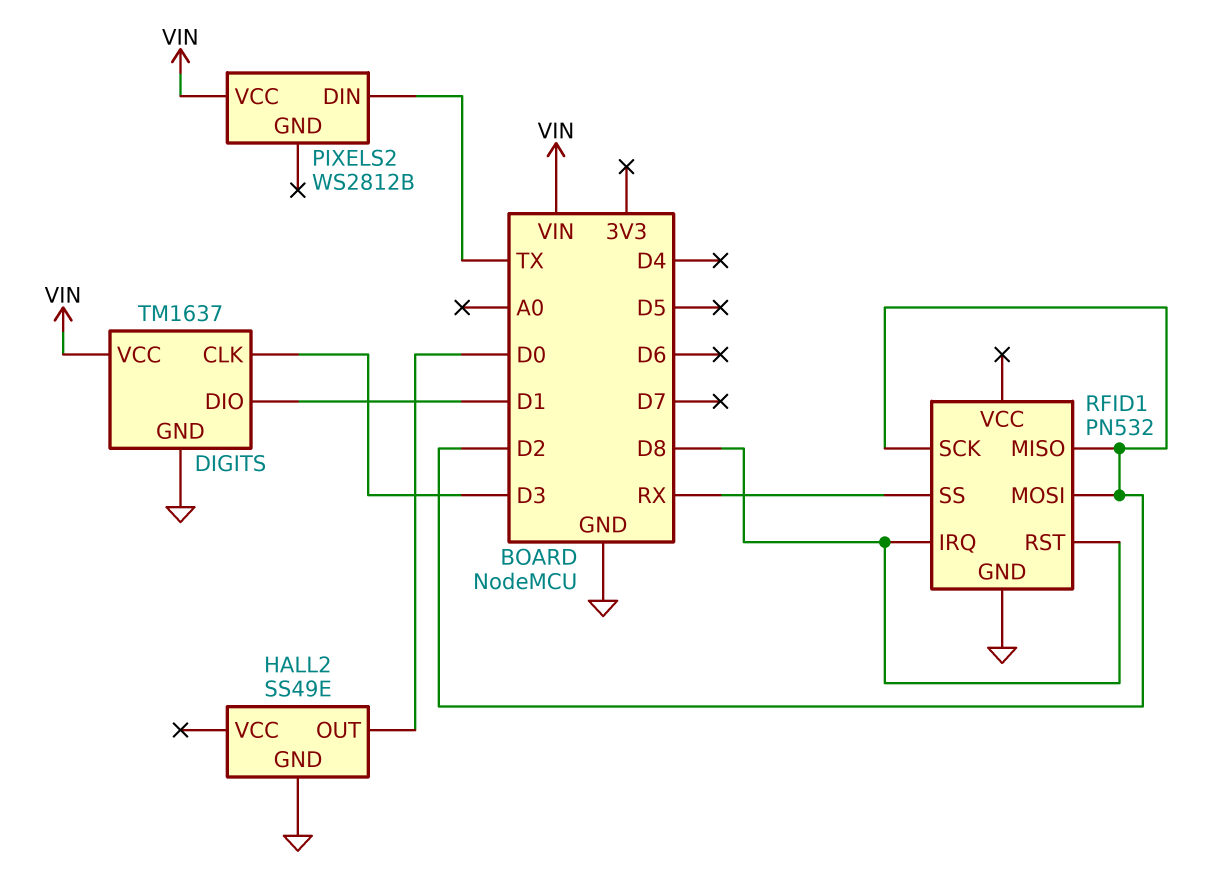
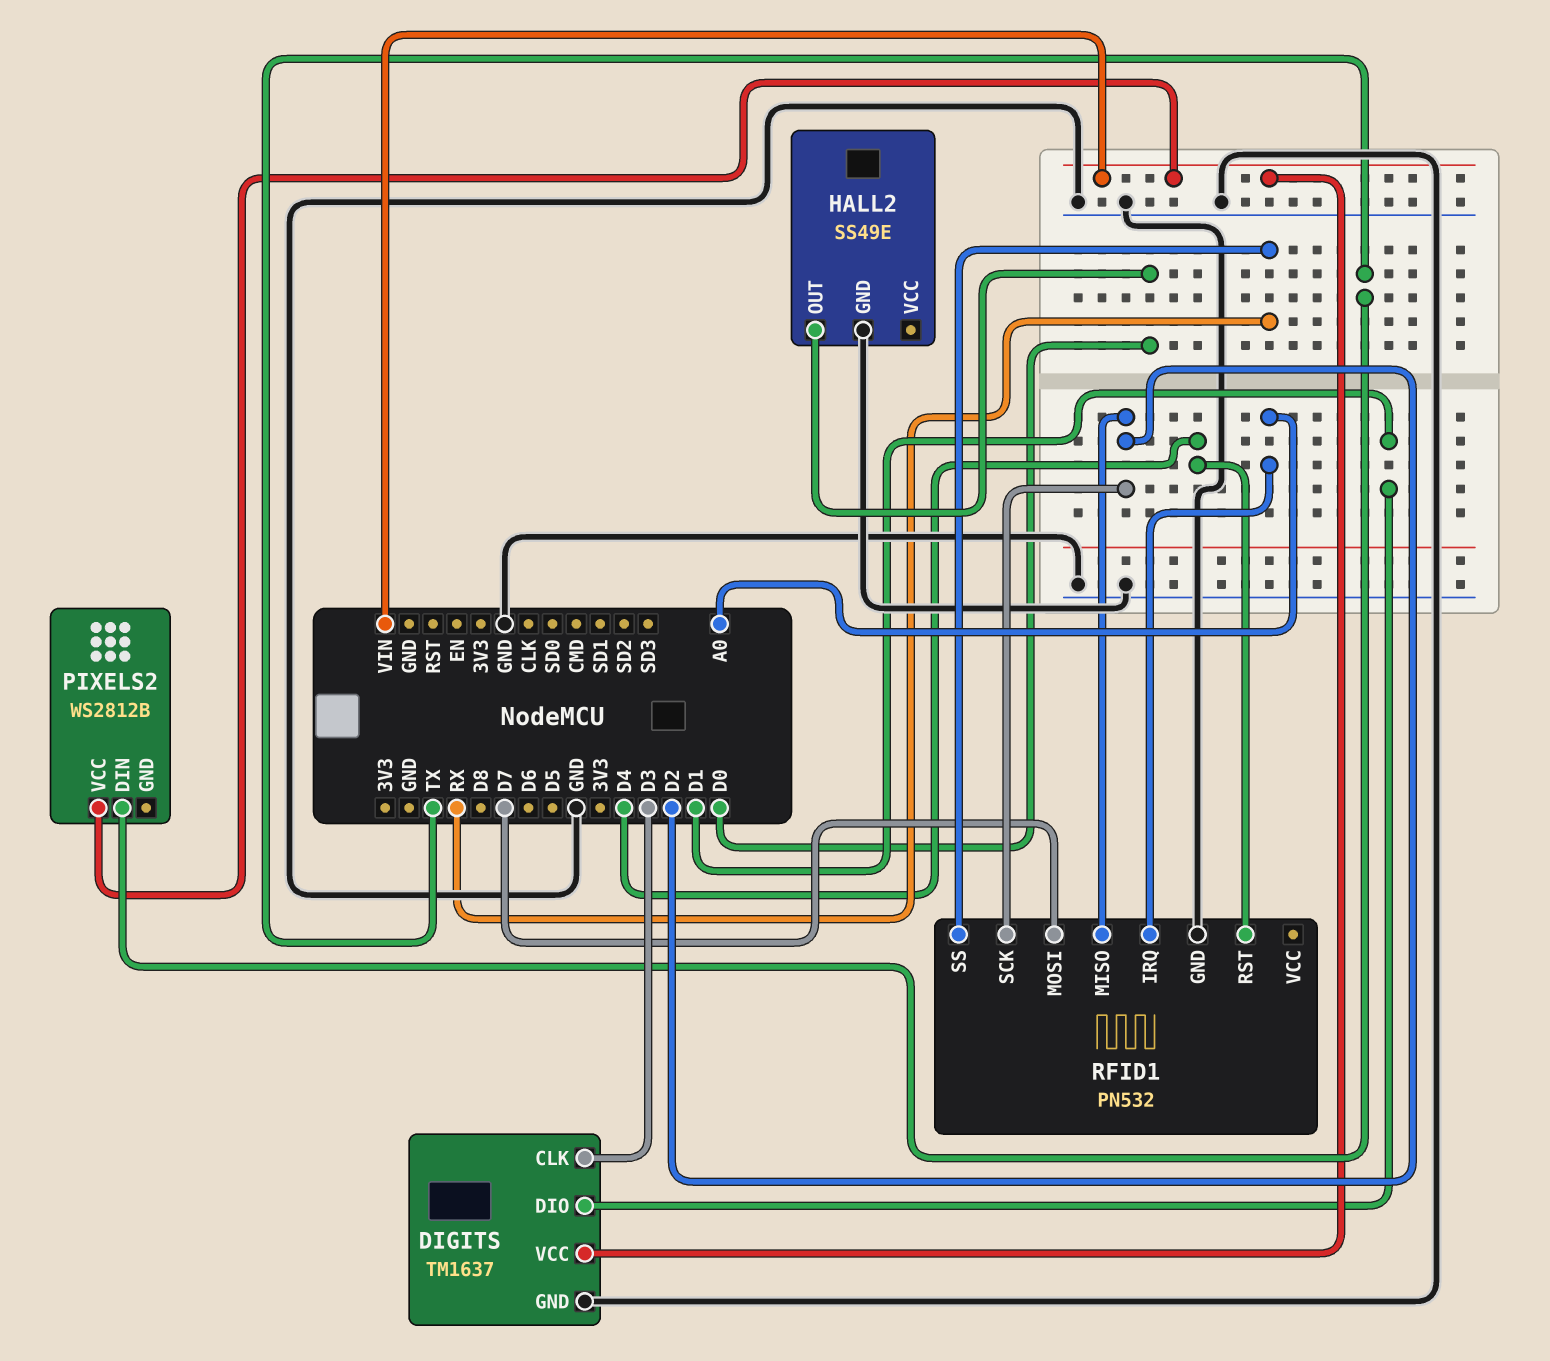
RFID1 pin IRQ: D8 -> A0
RFID1 pin MOSI: D2 -> D7
RFID1 pin RST: D8 -> D4

